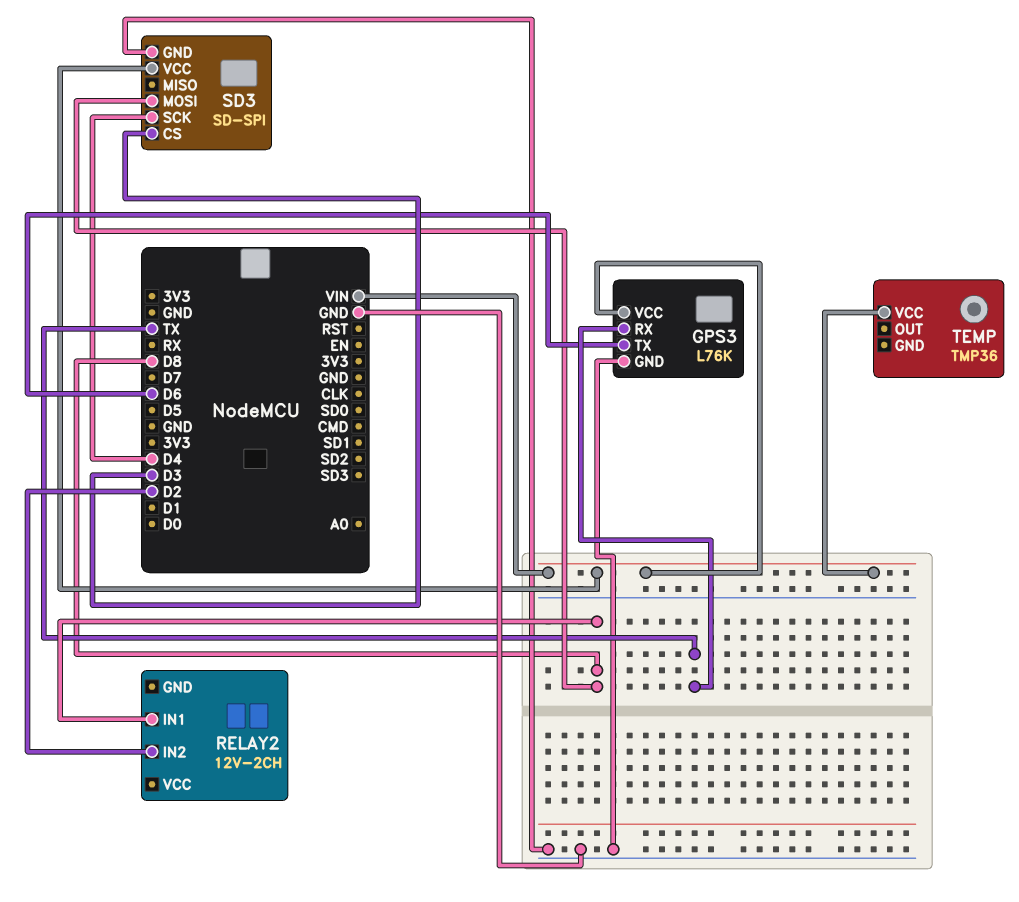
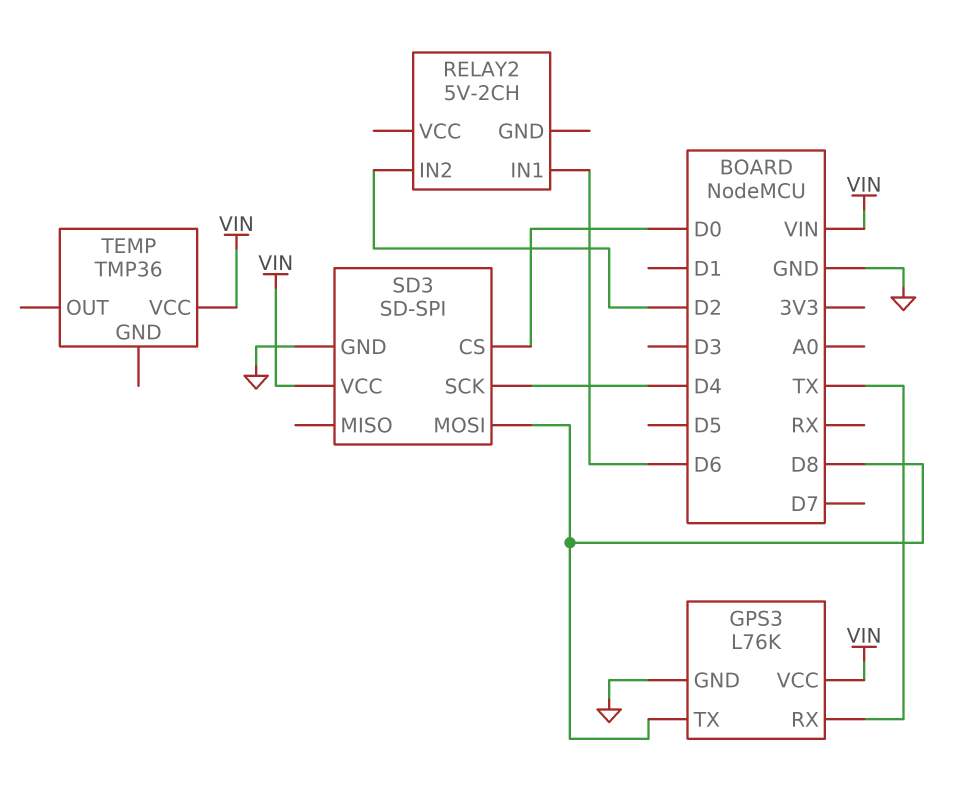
GPS3 pin TX: D6 -> D8
RELAY2: 12V-2CH -> 5V-2CH
RELAY2 pin IN1: D8 -> D6
SD3 pin CS: D3 -> D0

